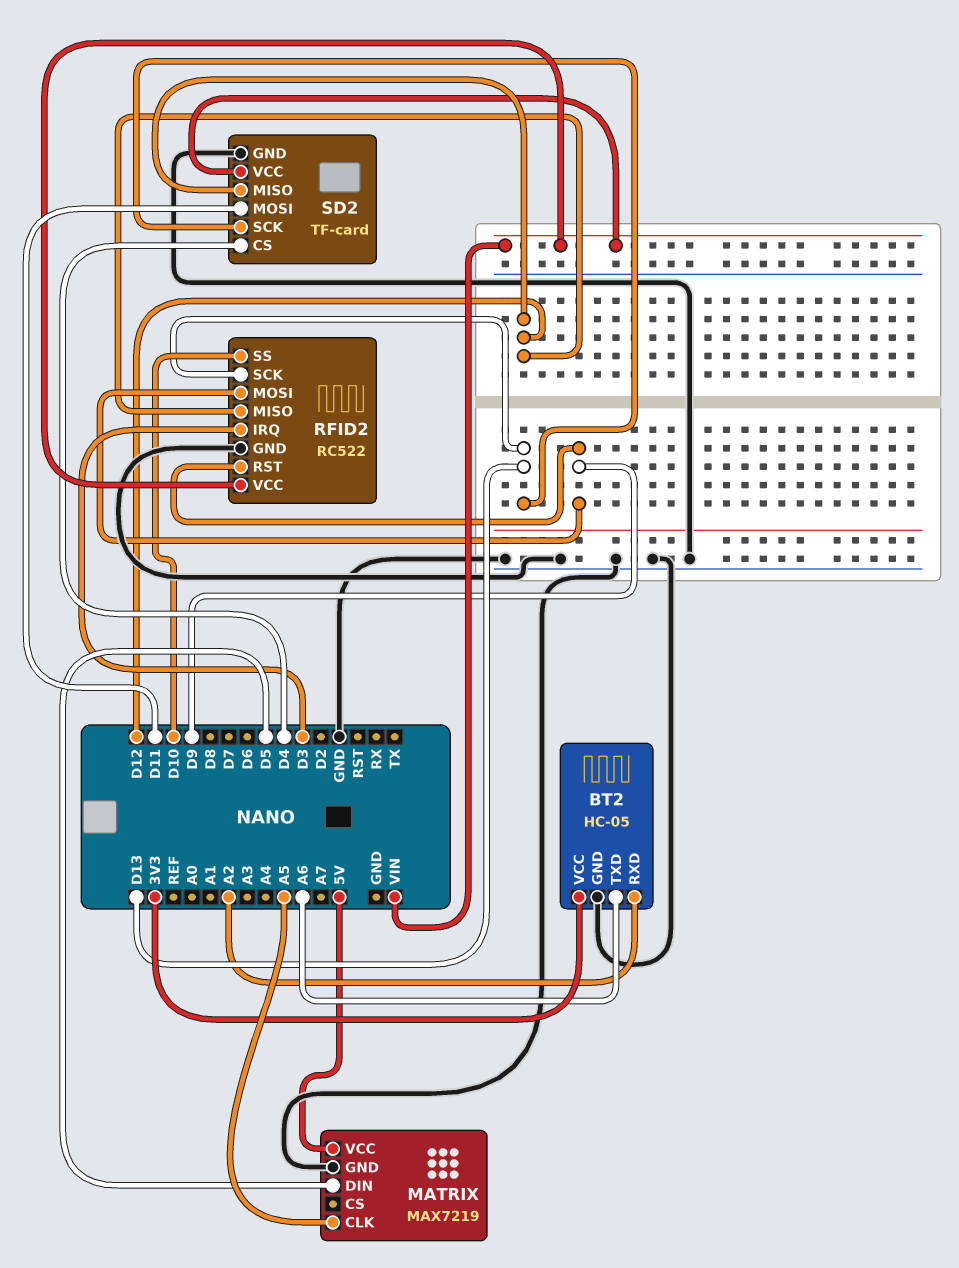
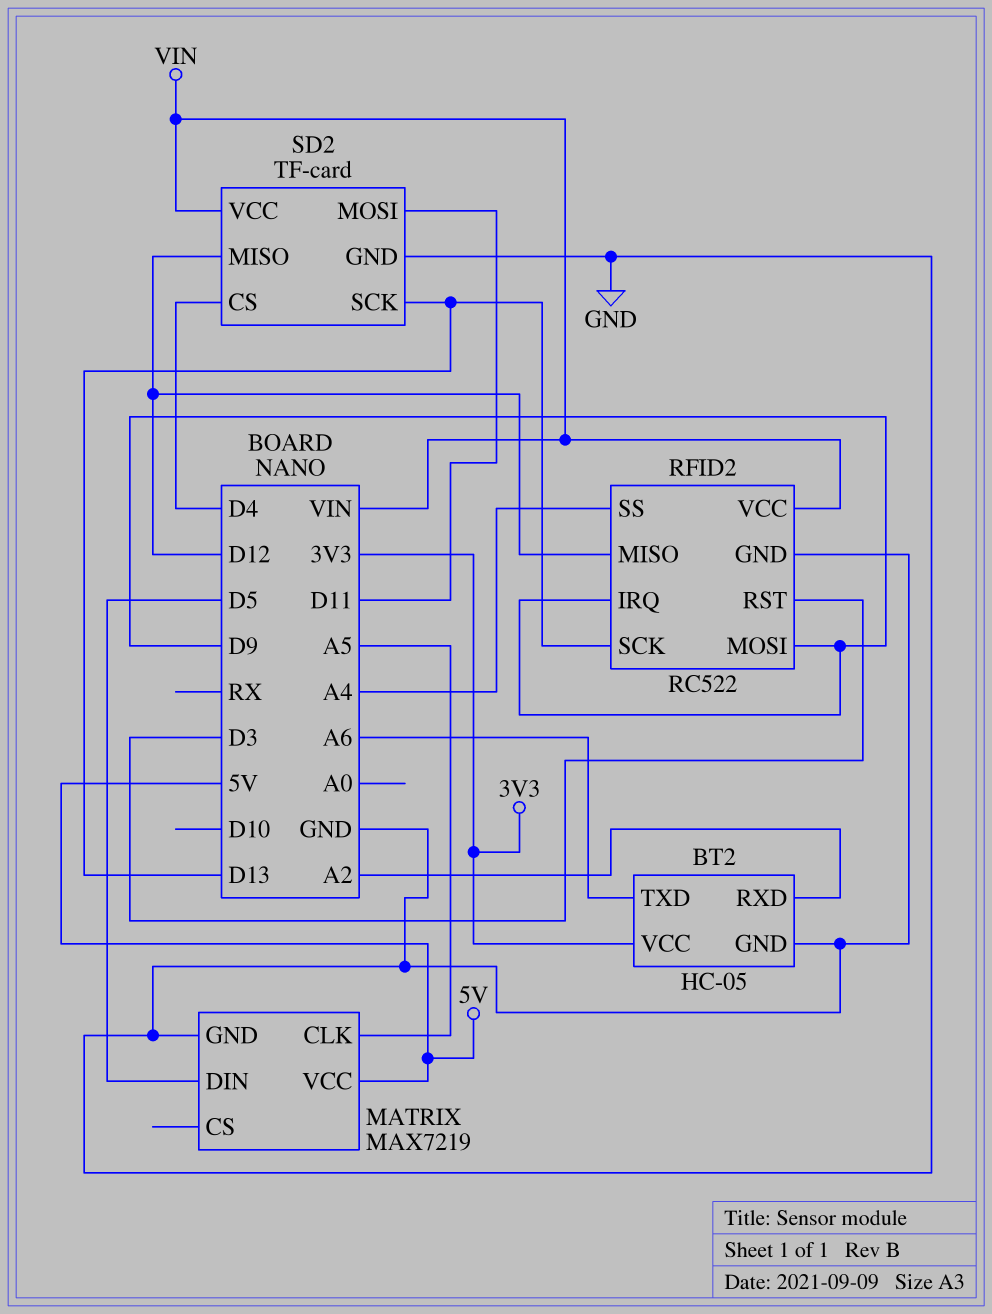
RFID2 pin IRQ: D3 -> D9
RFID2 pin RST: D9 -> D3
RFID2 pin SS: D10 -> A4

